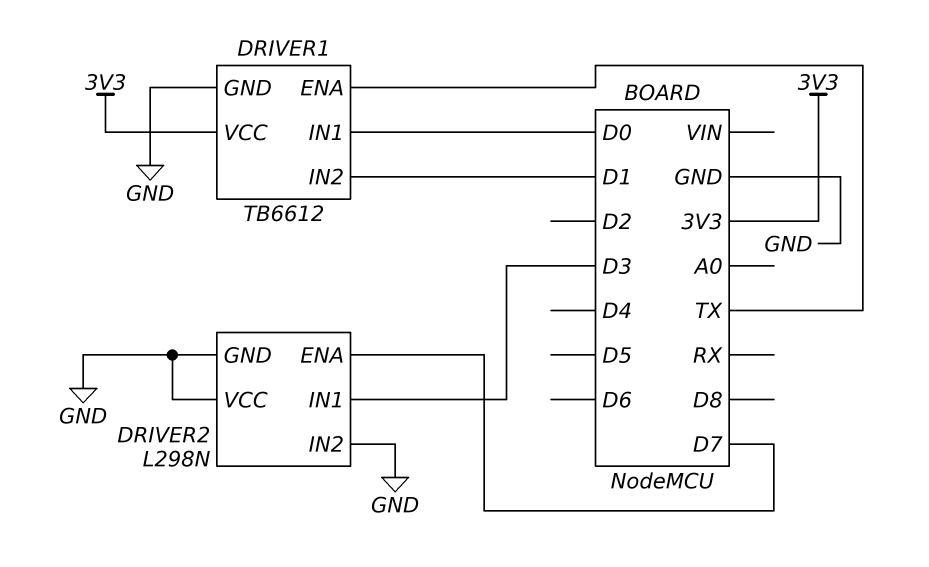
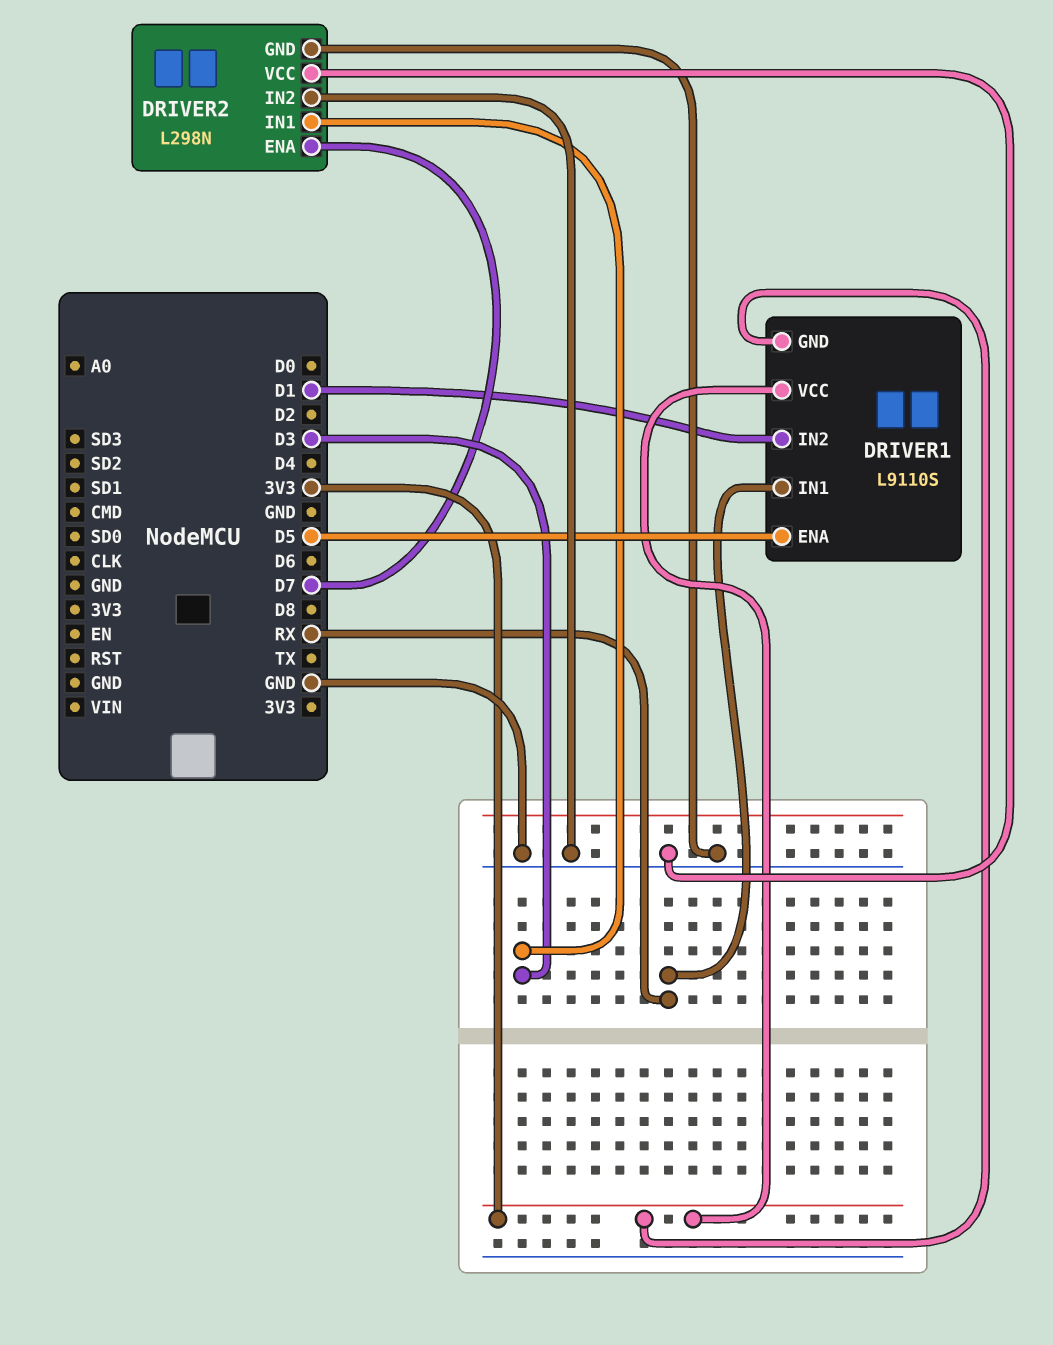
DRIVER1: TB6612 -> L9110S
DRIVER1 pin ENA: TX -> D5
DRIVER1 pin GND: GND -> 3V3
DRIVER1 pin IN1: D0 -> RX

